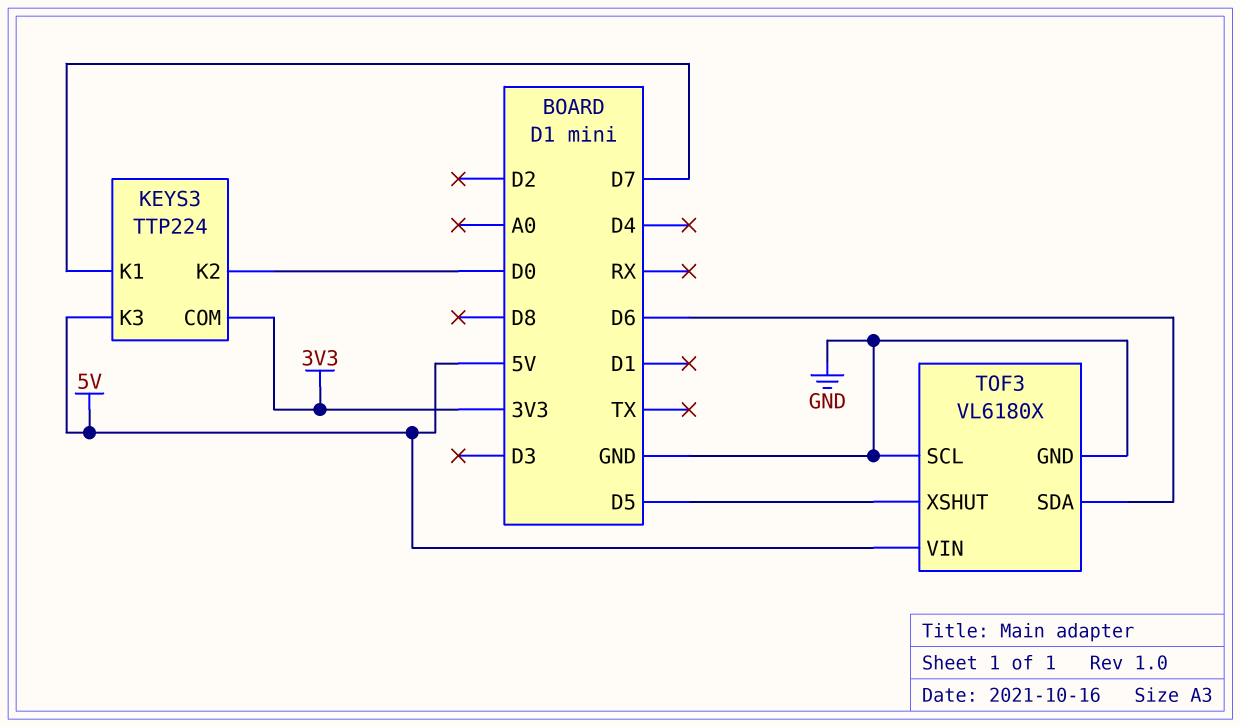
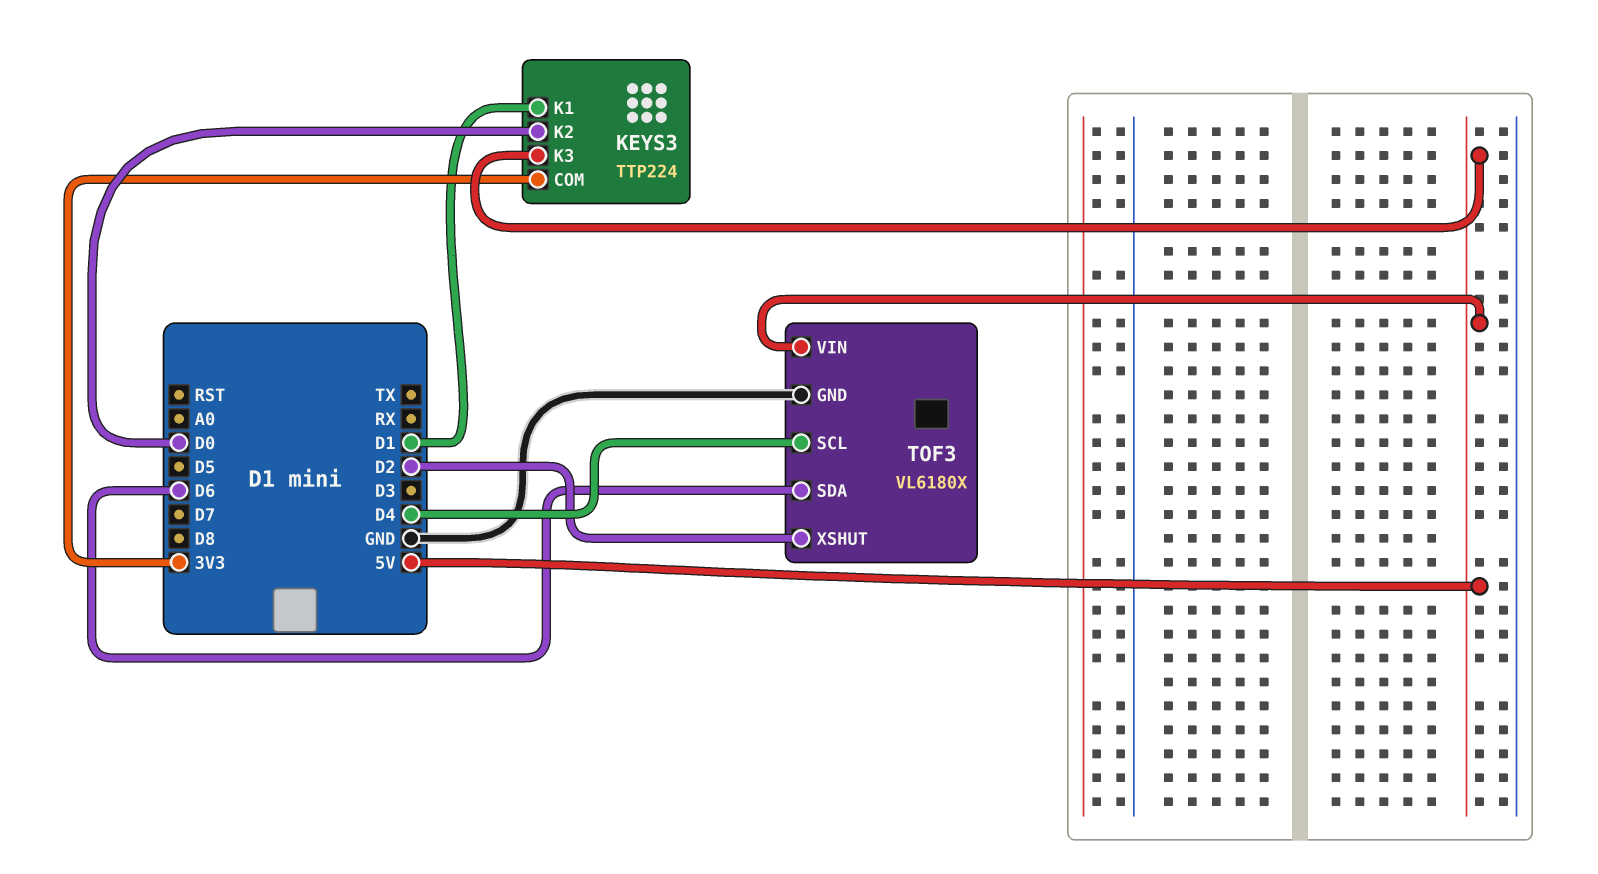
KEYS3 pin K1: D7 -> D1
TOF3 pin SCL: GND -> D4
TOF3 pin XSHUT: D5 -> D2

